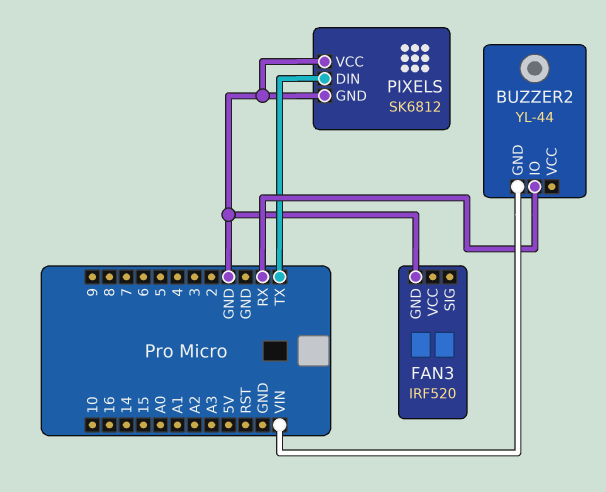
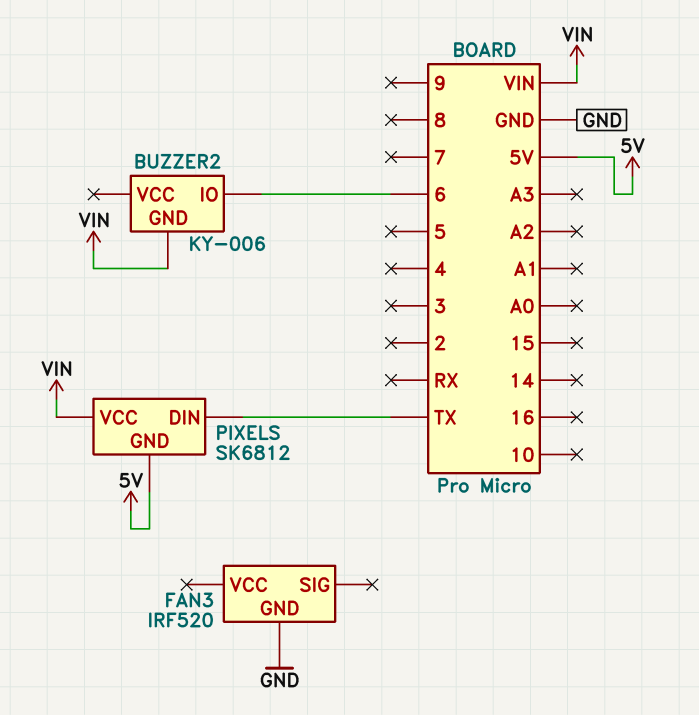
BUZZER2: YL-44 -> KY-006
BUZZER2 pin IO: RX -> 6
PIXELS pin GND: GND -> 5V
PIXELS pin VCC: GND -> VIN

